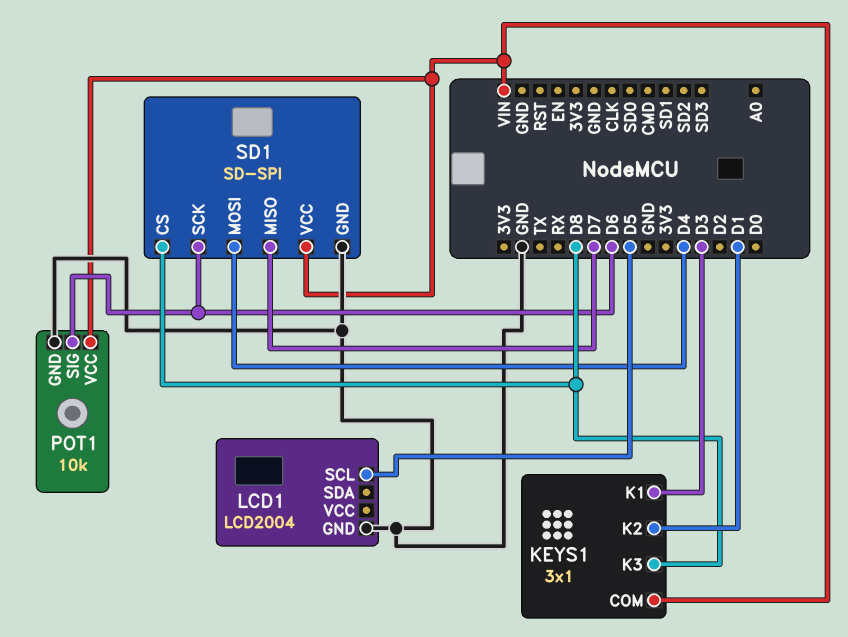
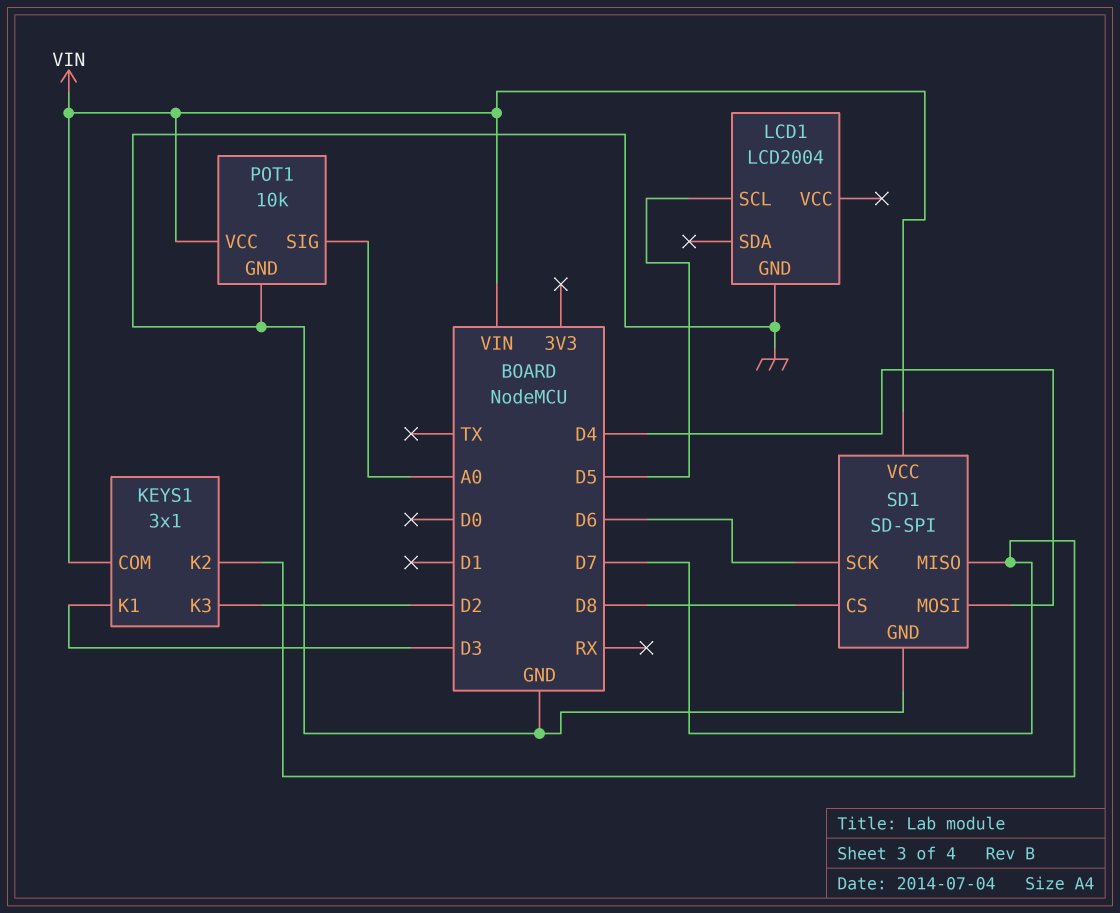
KEYS1 pin K2: D1 -> D7
KEYS1 pin K3: D8 -> D2
POT1 pin SIG: D6 -> A0

